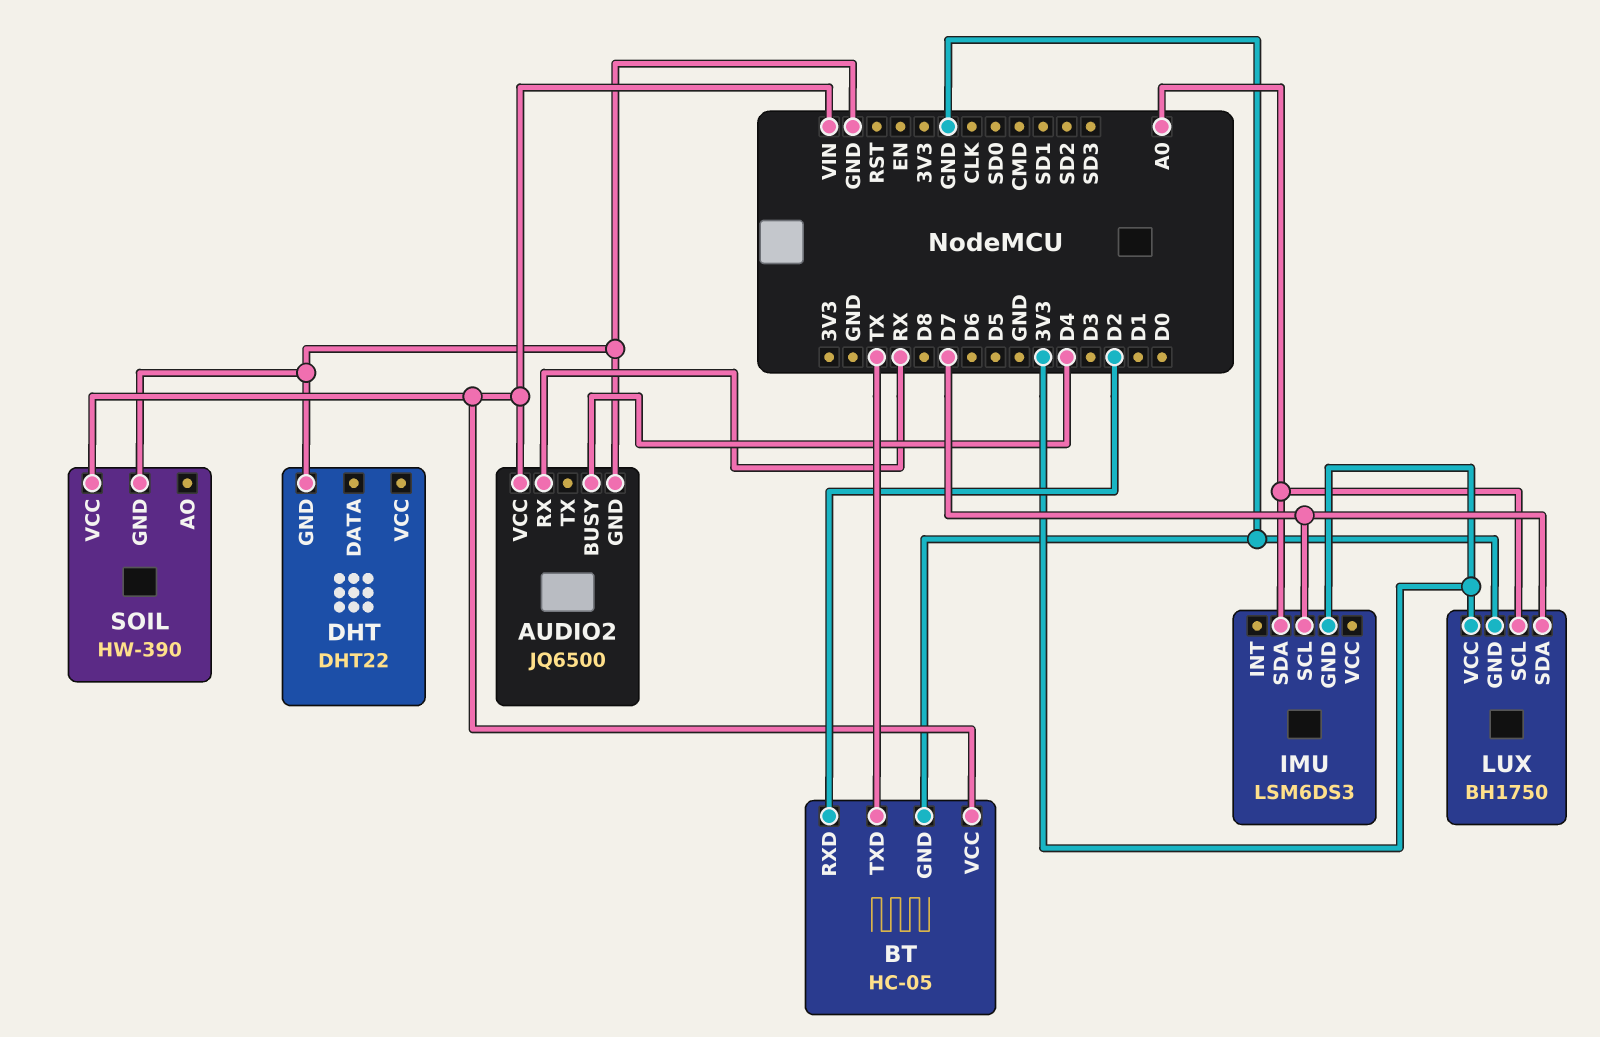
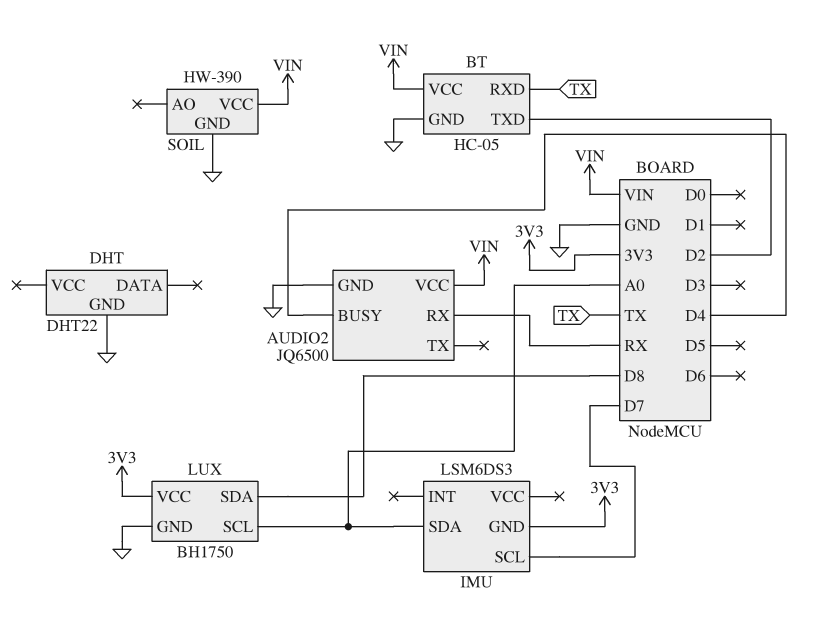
BT pin RXD: D2 -> TX
BT pin TXD: TX -> D2
LUX pin SDA: D7 -> D8

